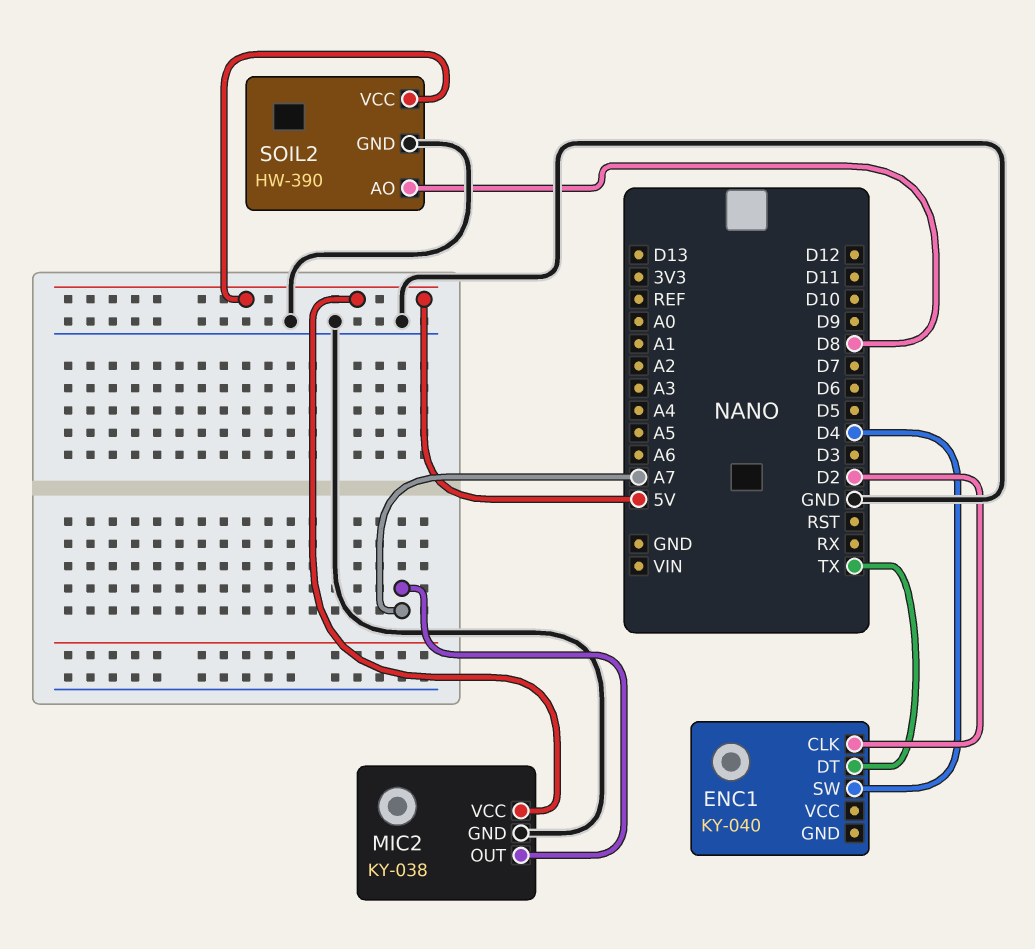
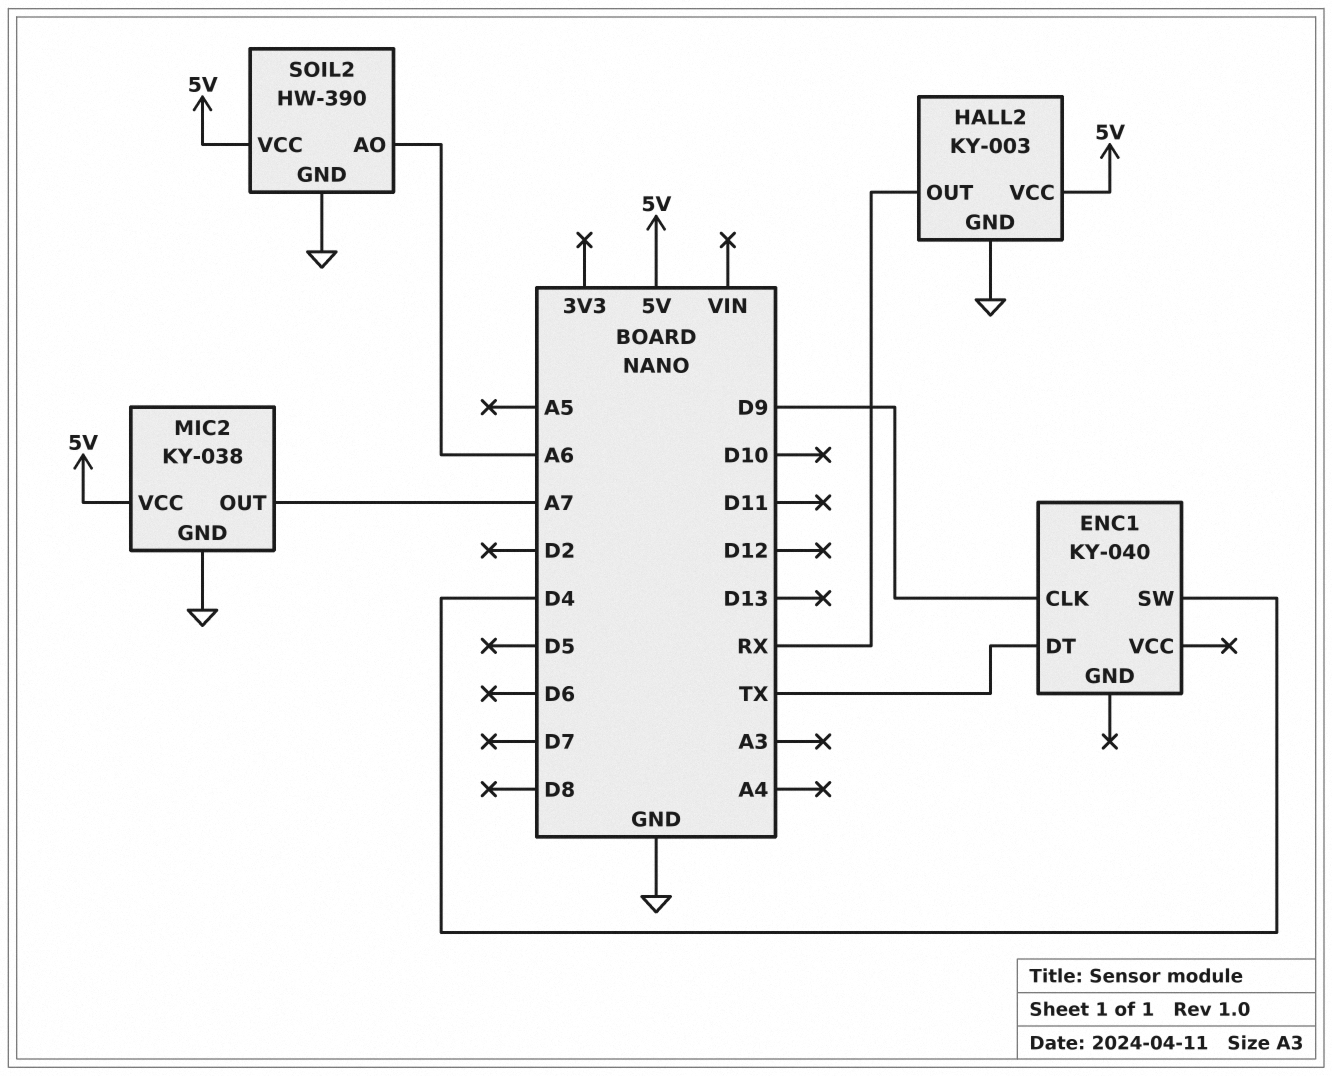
ENC1 pin CLK: D2 -> D9
HALL2: none -> KY-003
HALL2 pin GND: none -> GND
HALL2 pin OUT: none -> RX
HALL2 pin VCC: none -> 5V
SOIL2 pin AO: D8 -> A6

